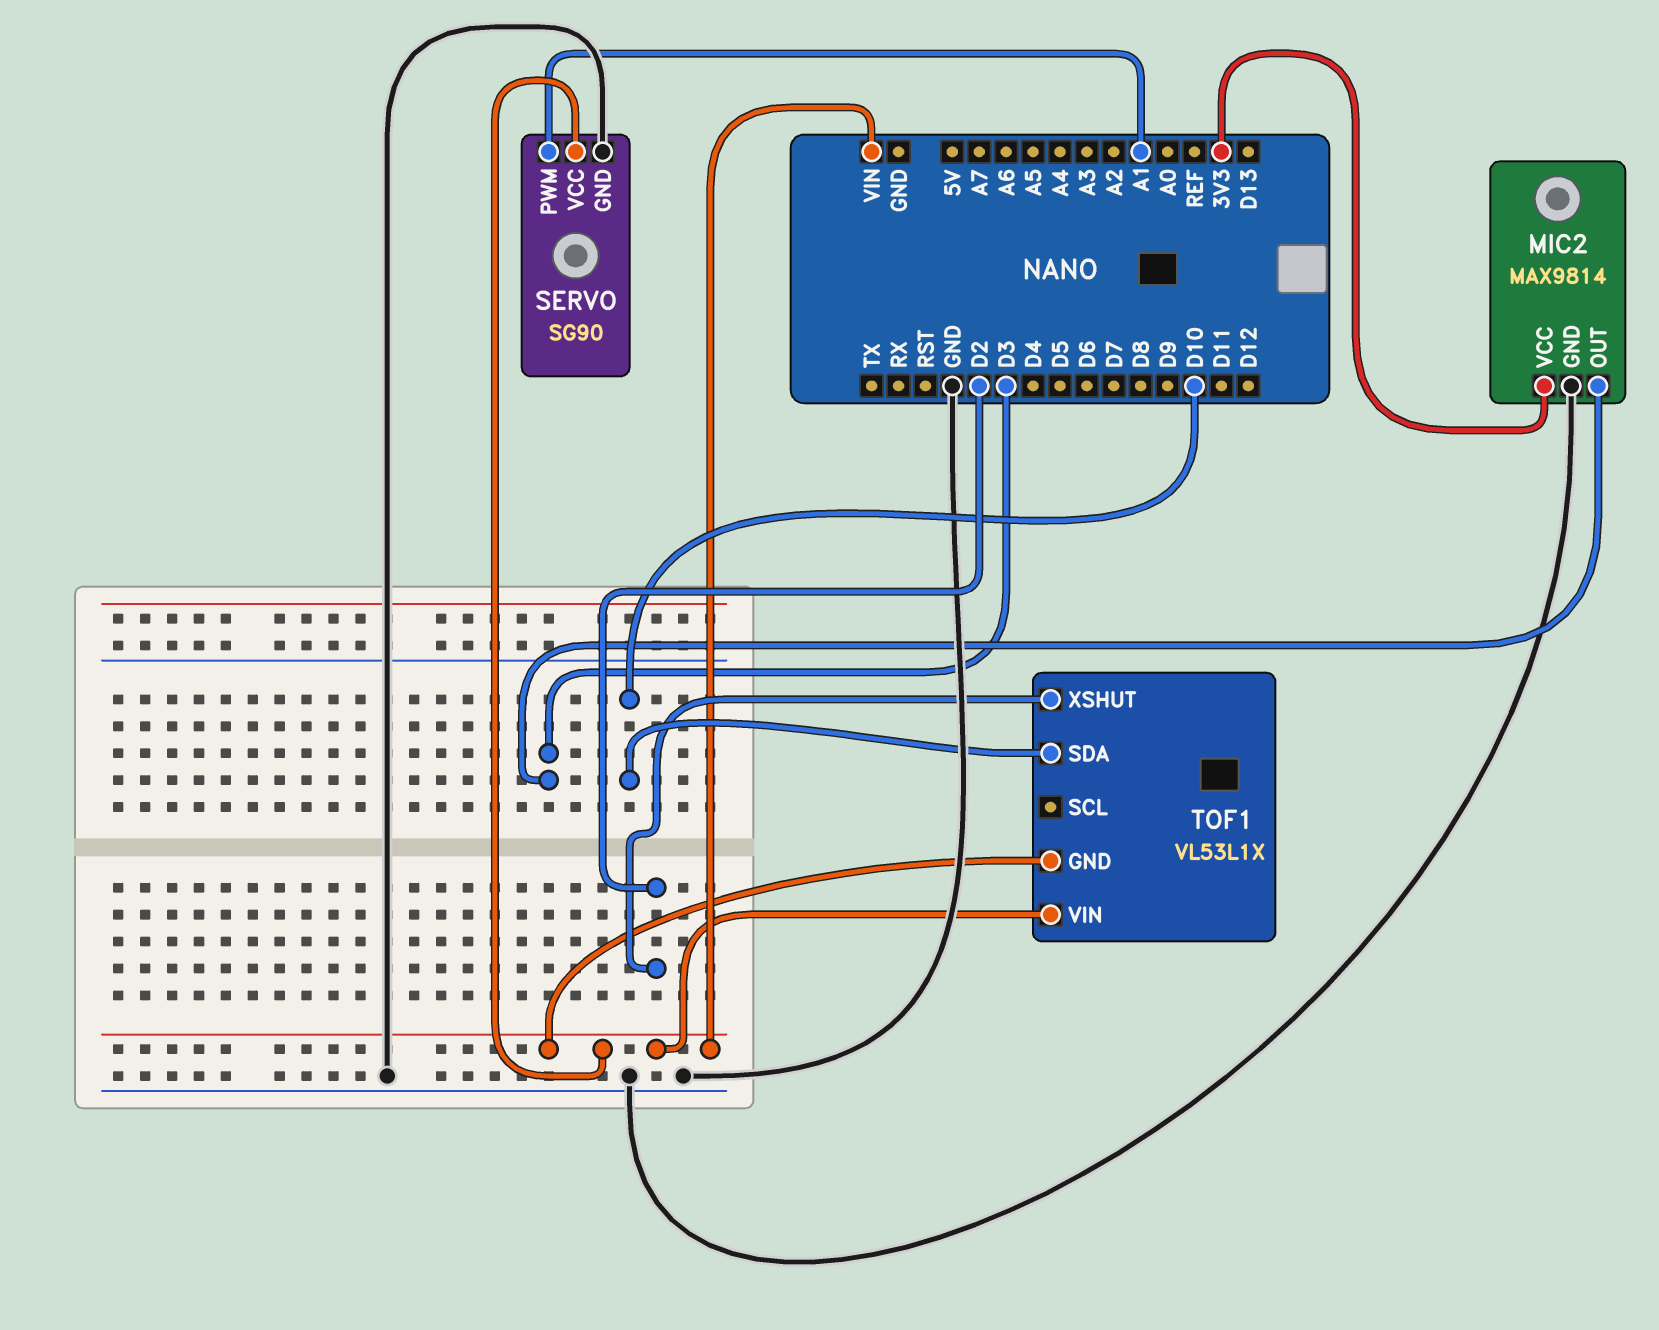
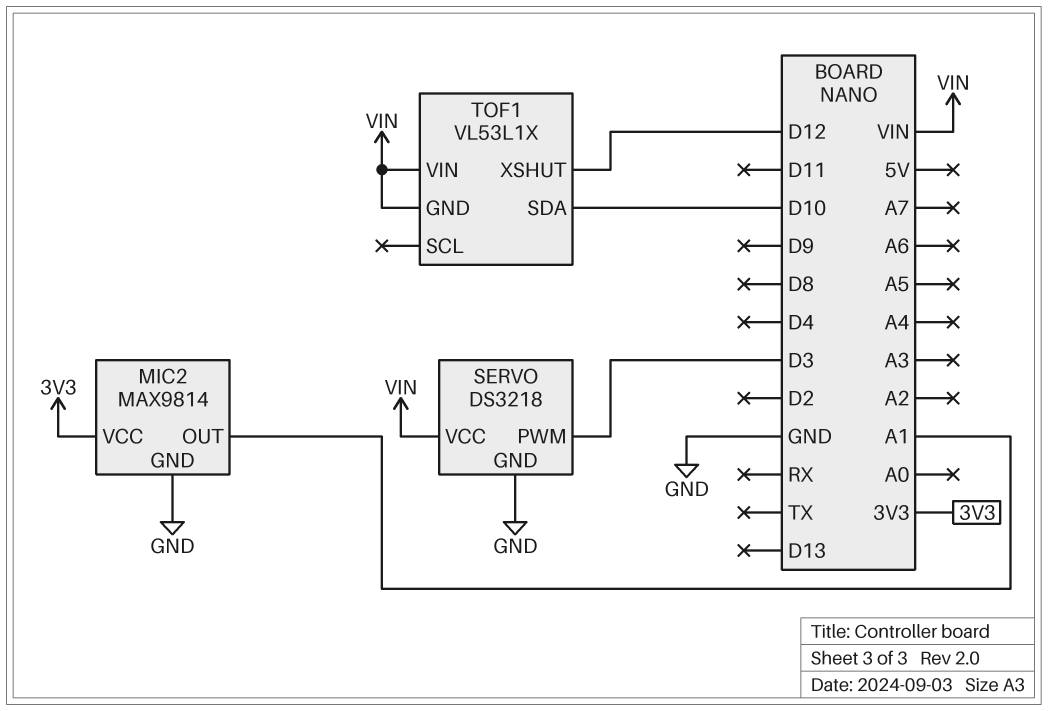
MIC2 pin OUT: D3 -> A1
SERVO: SG90 -> DS3218
SERVO pin PWM: A1 -> D3
TOF1 pin XSHUT: D2 -> D12

